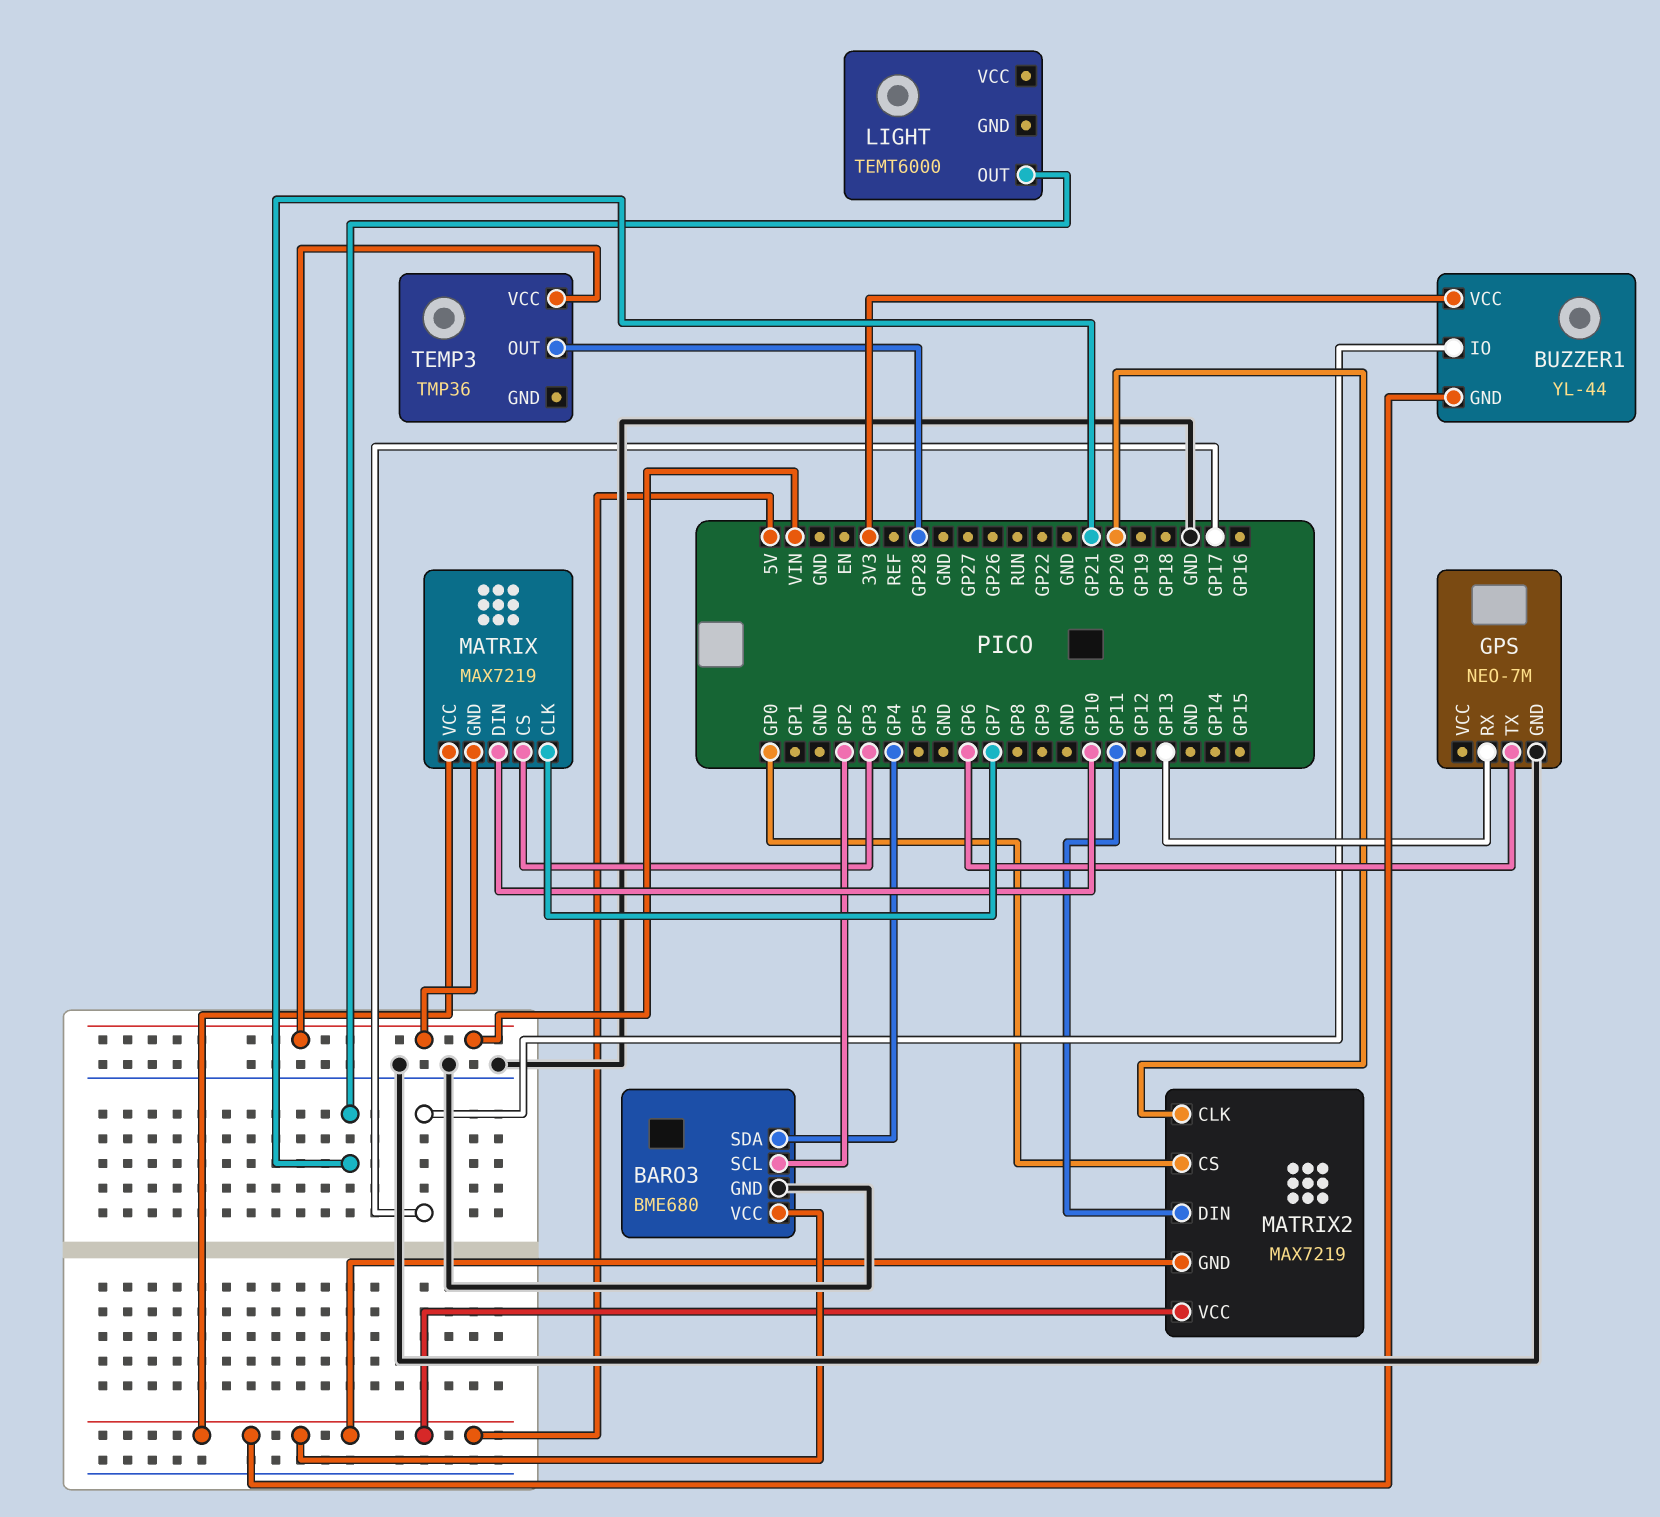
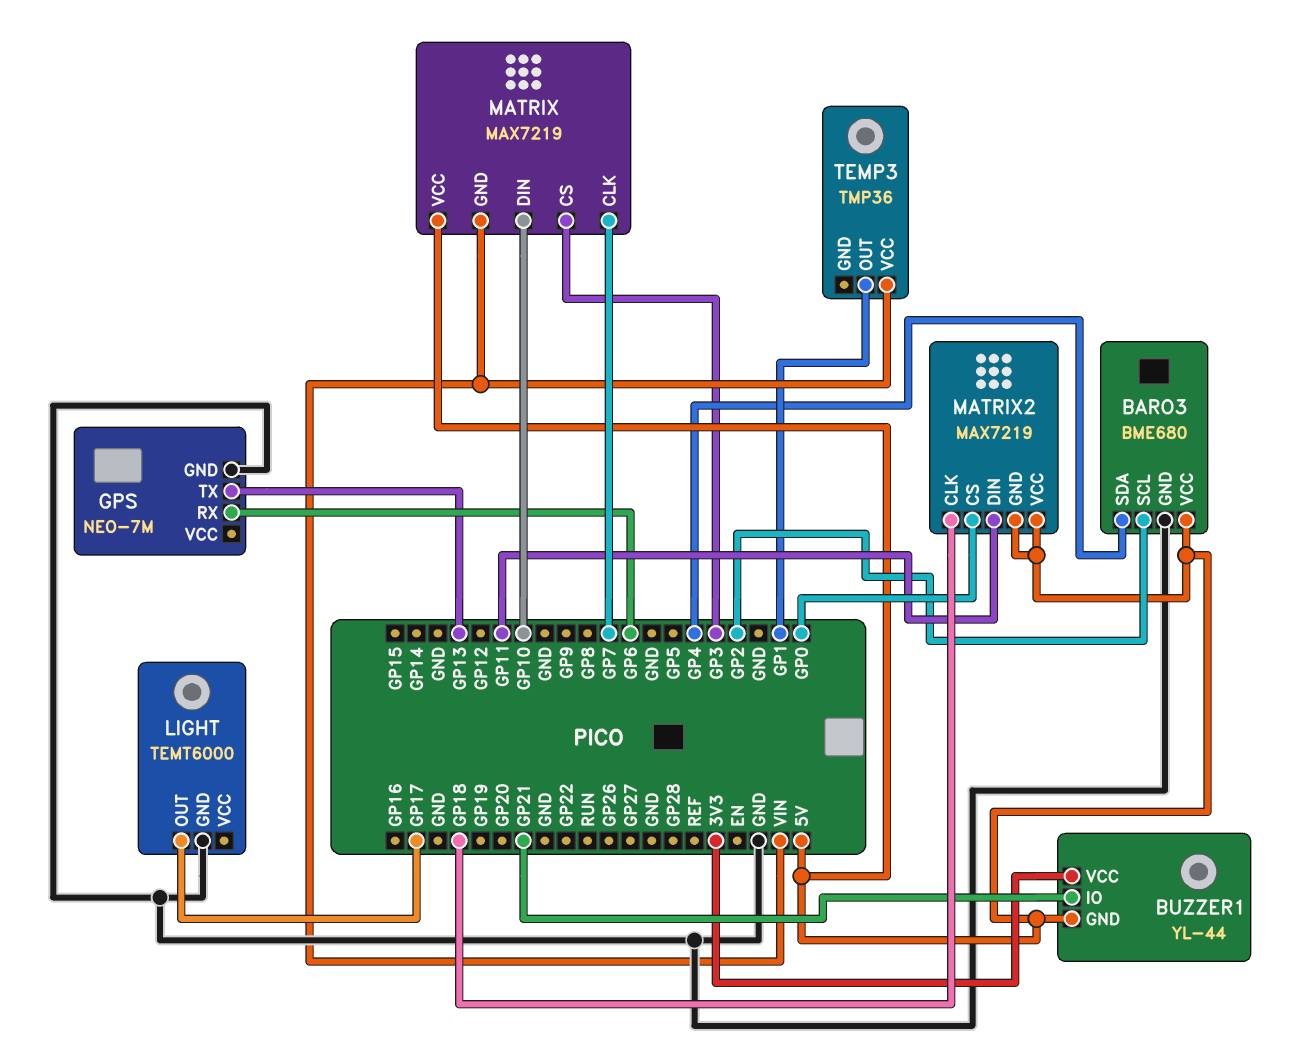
BUZZER1 pin IO: GP17 -> GP21
GPS pin RX: GP13 -> GP6
GPS pin TX: GP6 -> GP13
LIGHT pin GND: none -> GND
LIGHT pin OUT: GP21 -> GP17
MATRIX2 pin CLK: GP20 -> GP18
TEMP3 pin OUT: GP28 -> GP1

